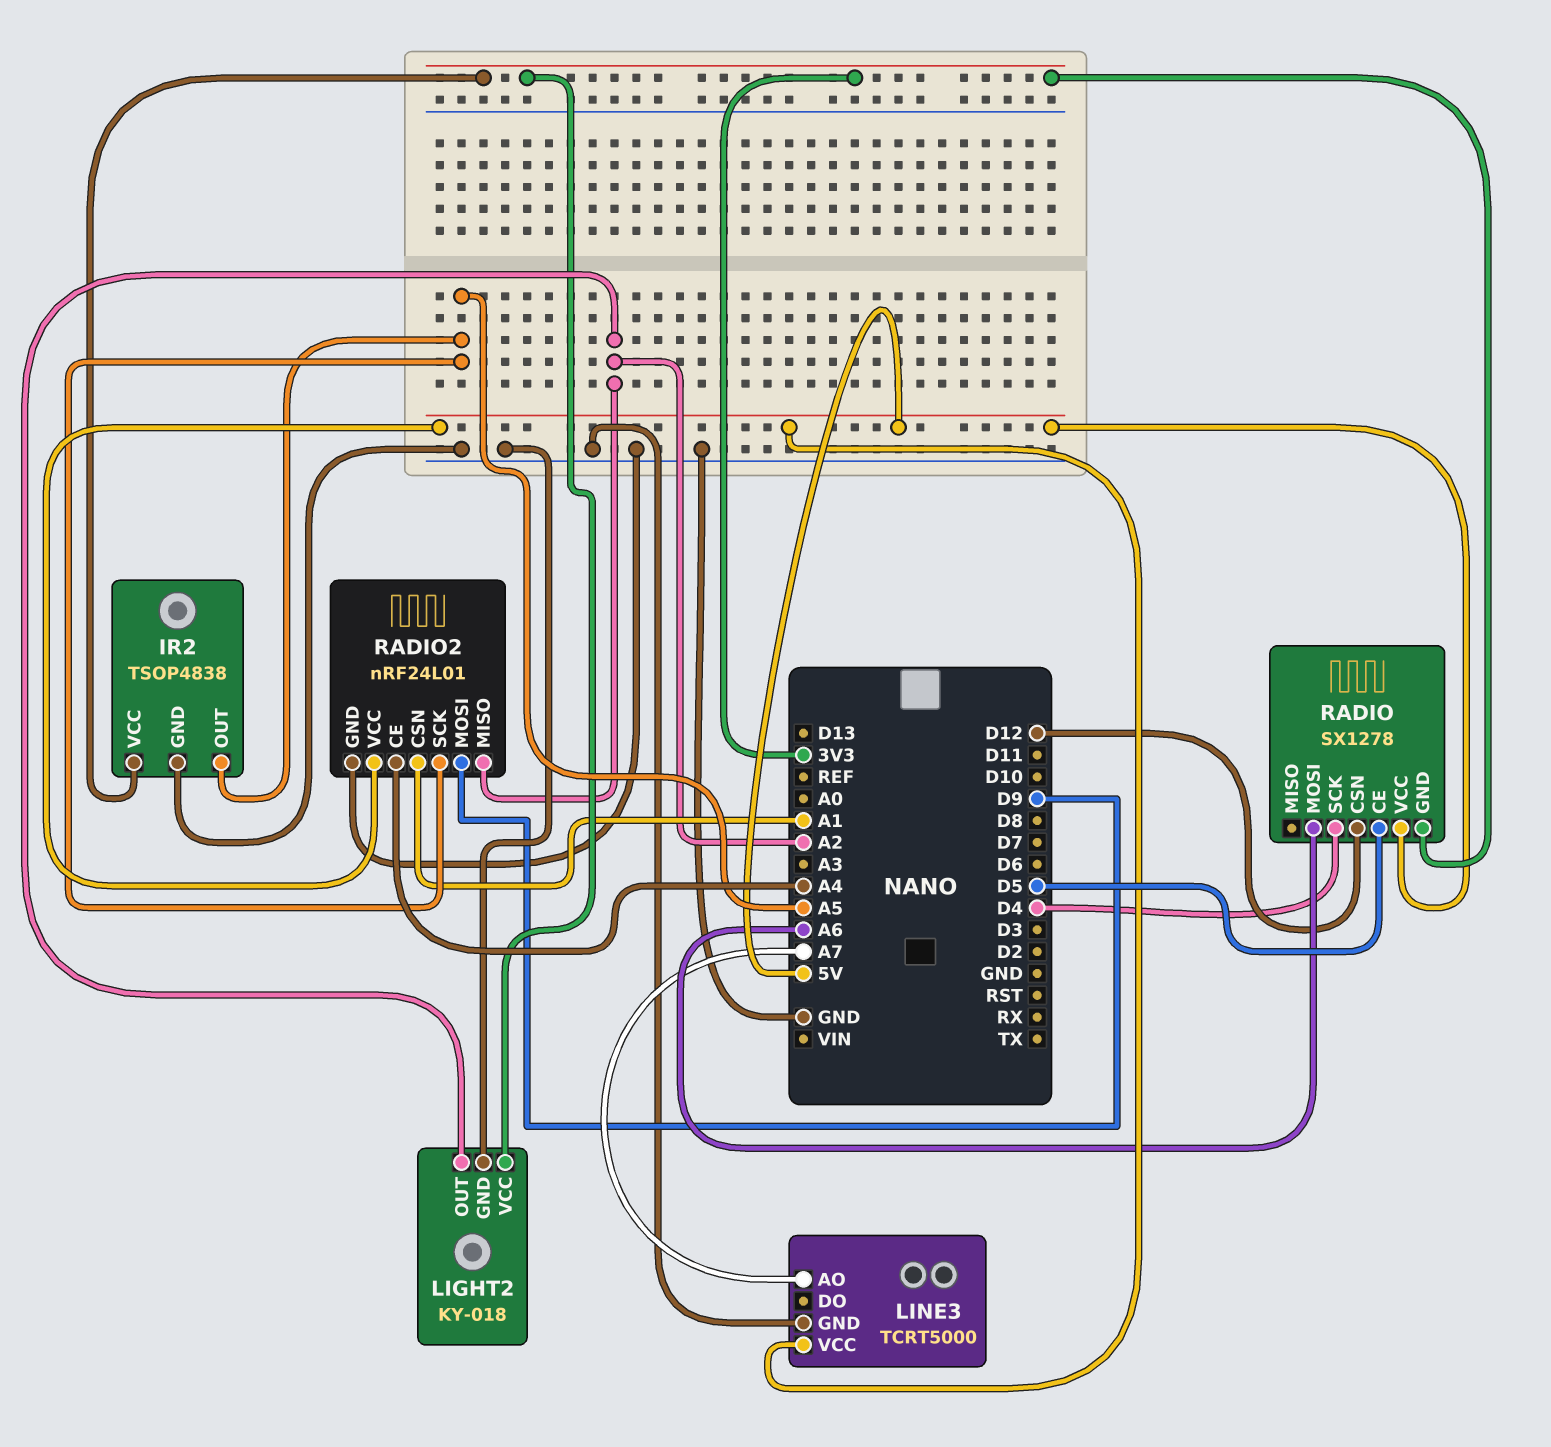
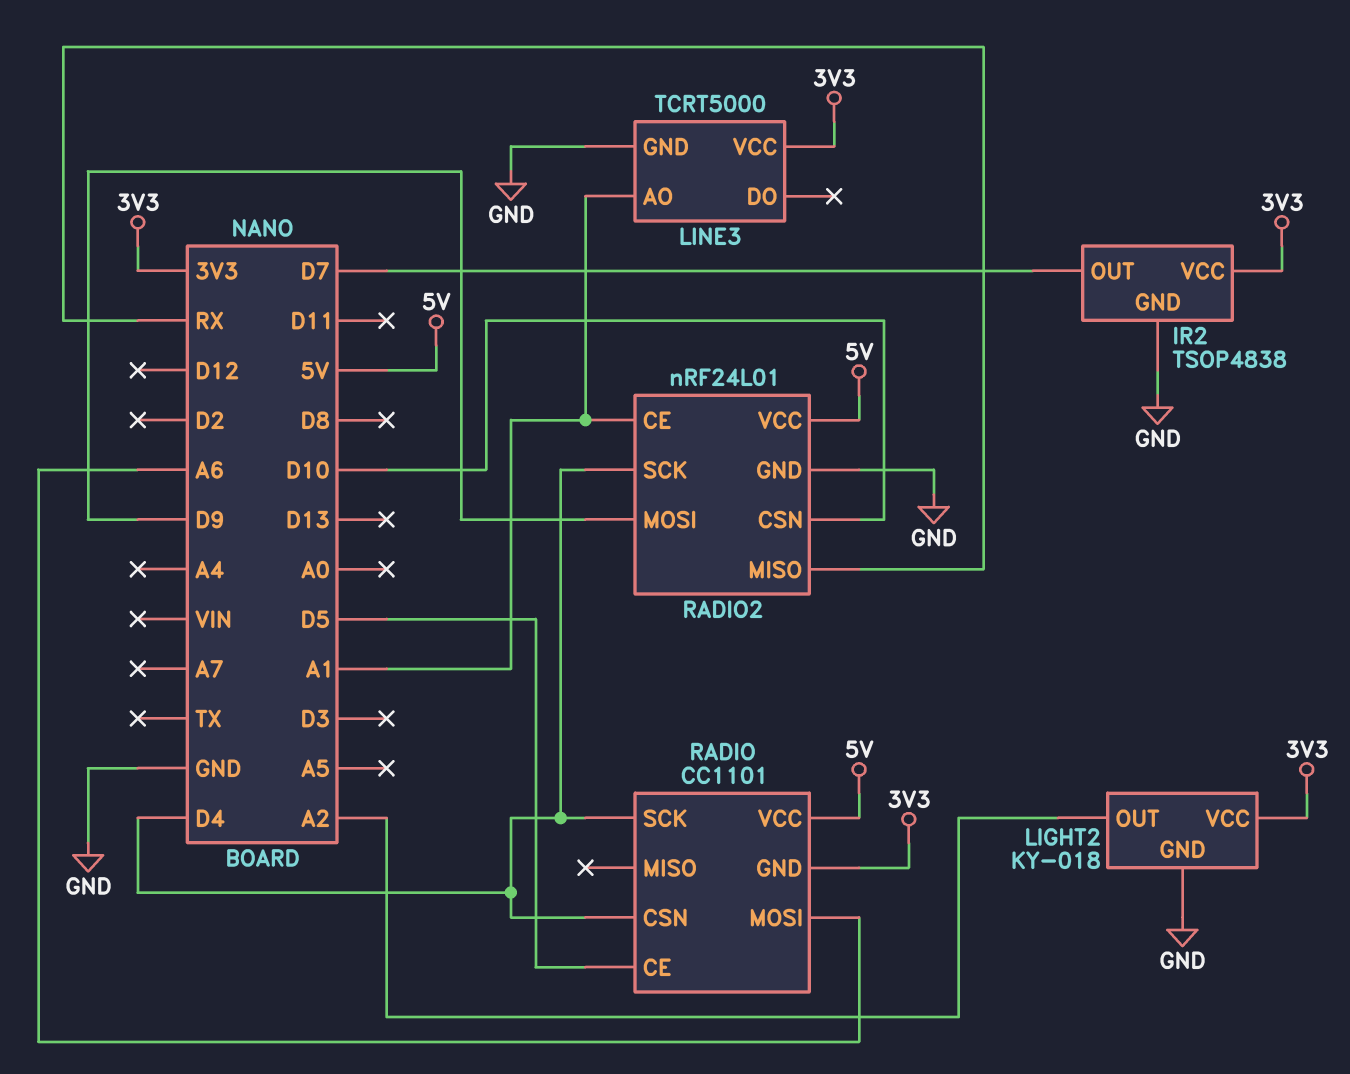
IR2 pin OUT: A5 -> D7
LINE3 pin AO: A7 -> A1
LINE3 pin VCC: 5V -> 3V3
RADIO: SX1278 -> CC1101
RADIO pin CSN: D12 -> D4
RADIO2 pin CE: A4 -> A1
RADIO2 pin CSN: A1 -> D10
RADIO2 pin MISO: A2 -> RX
RADIO2 pin SCK: A5 -> D4

